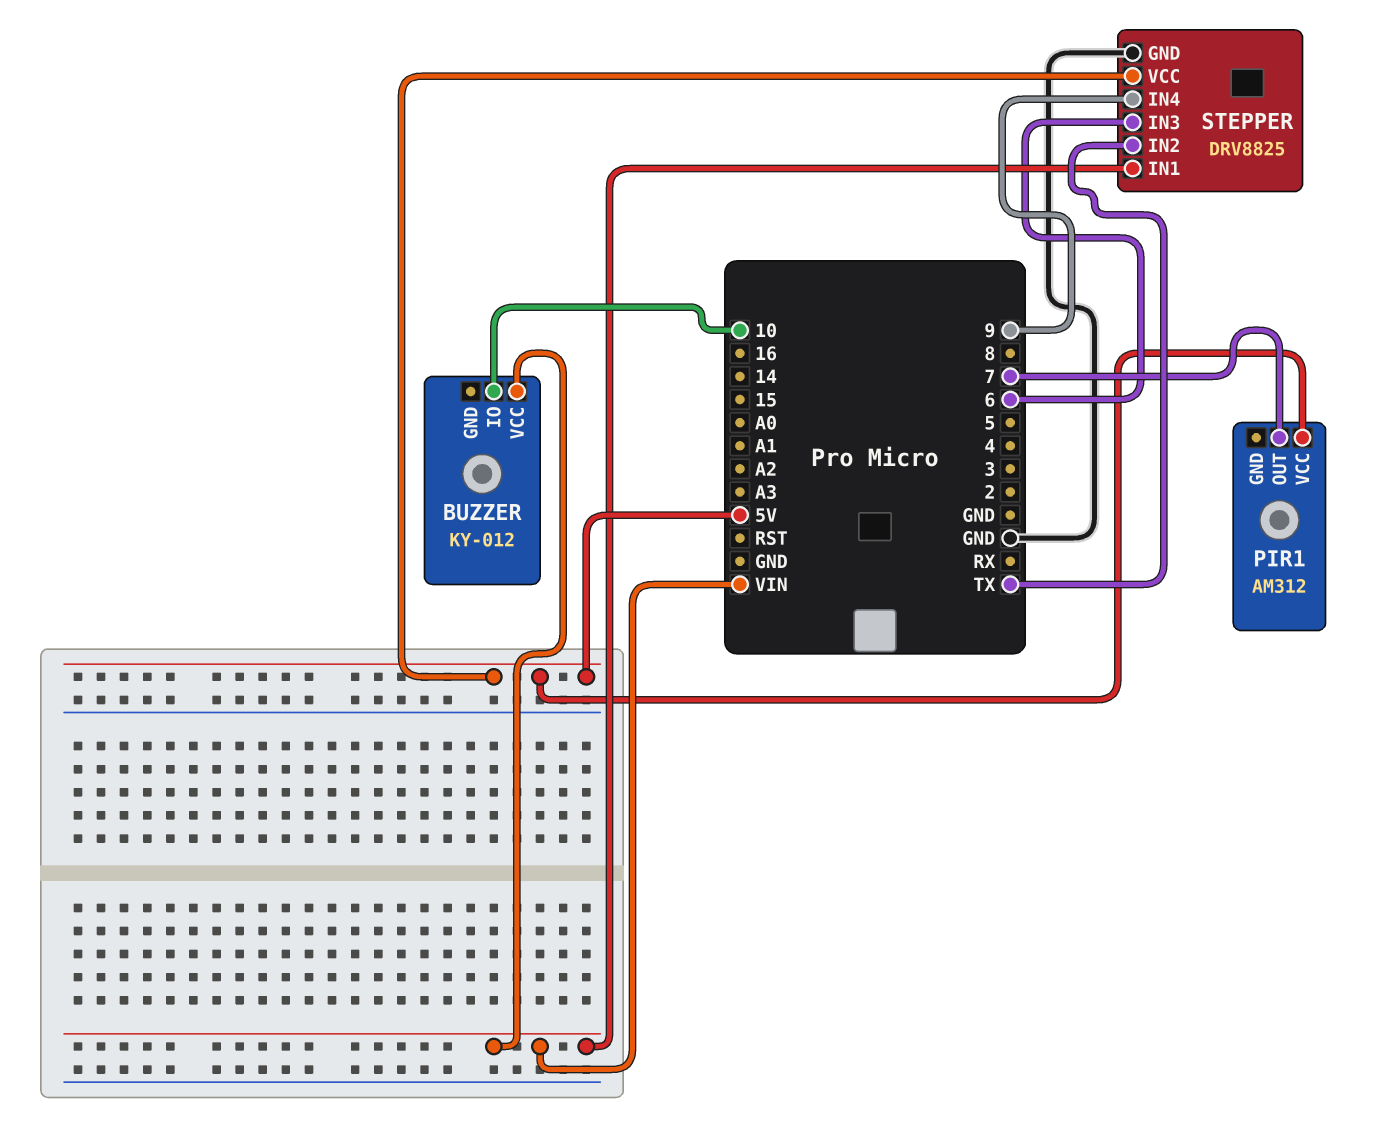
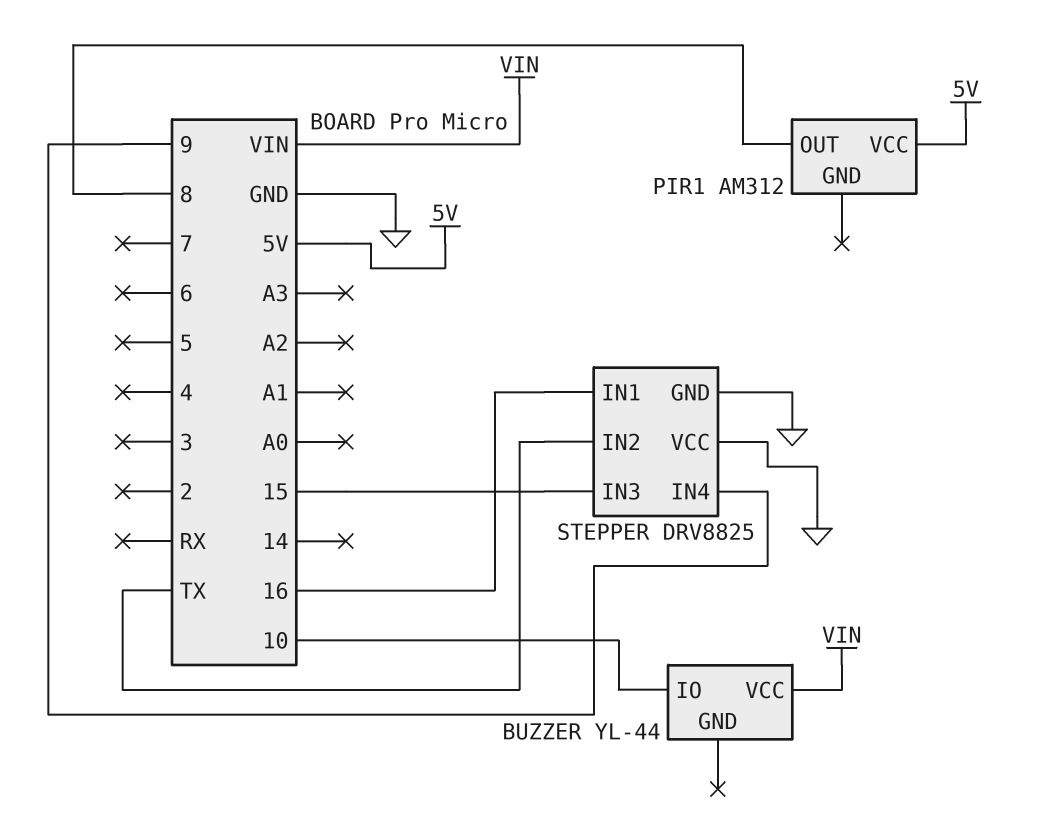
BUZZER: KY-012 -> YL-44
PIR1 pin OUT: 7 -> 8
STEPPER pin IN1: VIN -> 16
STEPPER pin IN3: 6 -> 15
STEPPER pin VCC: 5V -> GND

